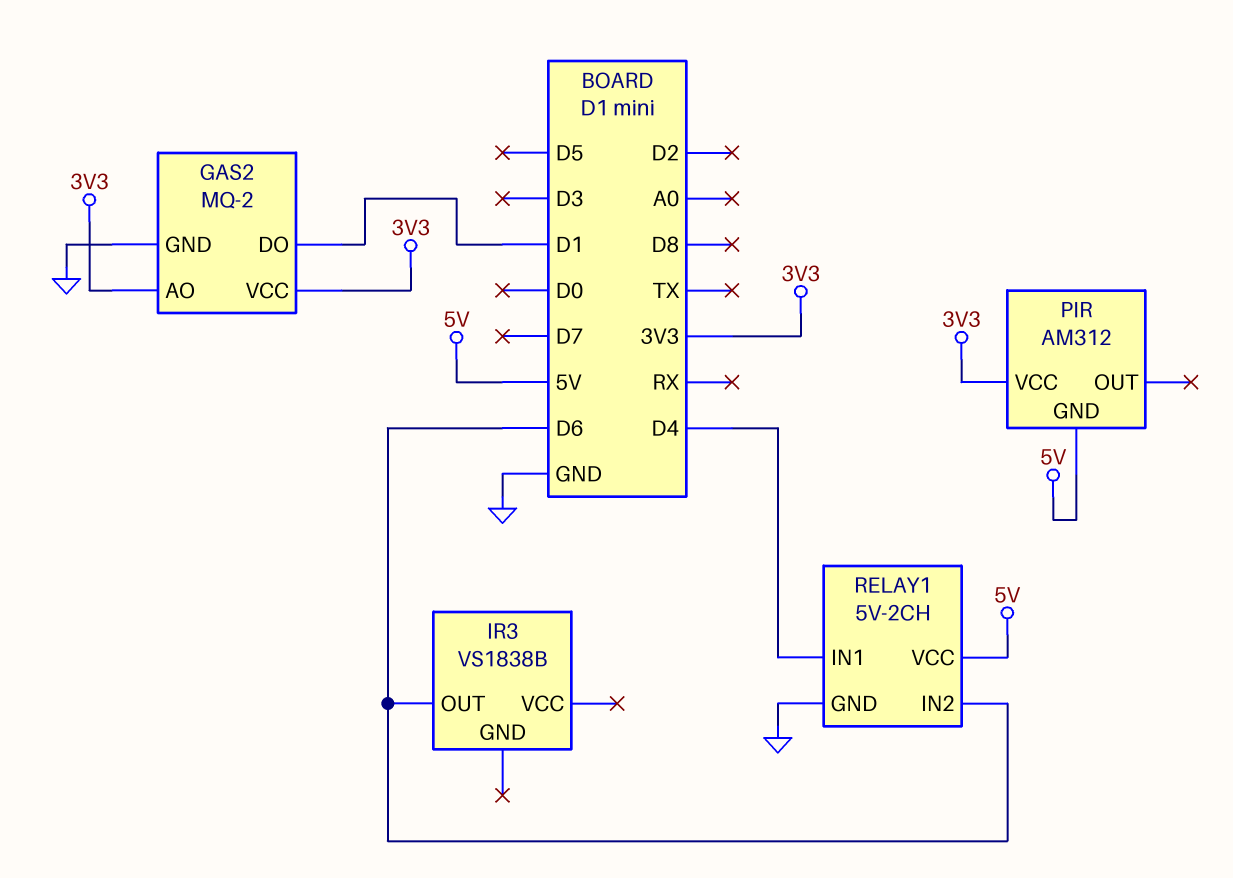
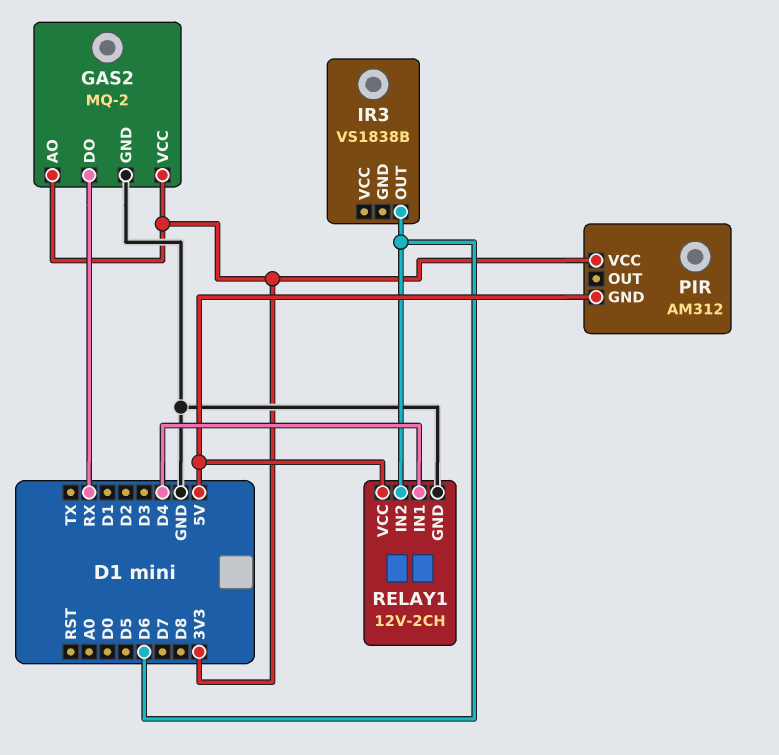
GAS2 pin DO: D1 -> RX
RELAY1: 5V-2CH -> 12V-2CH

